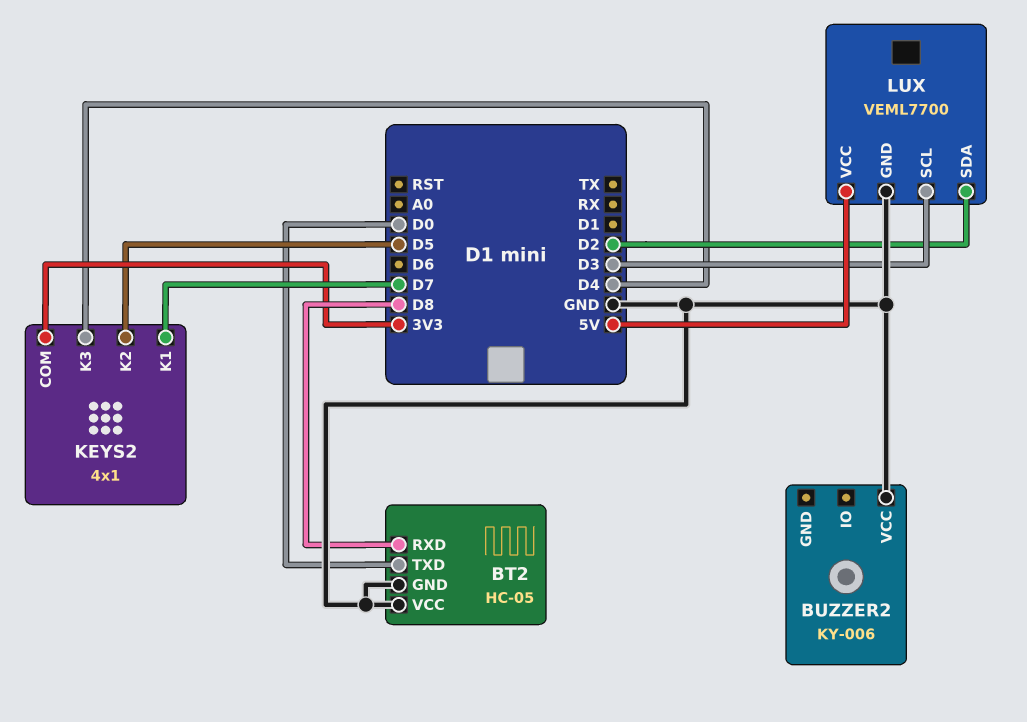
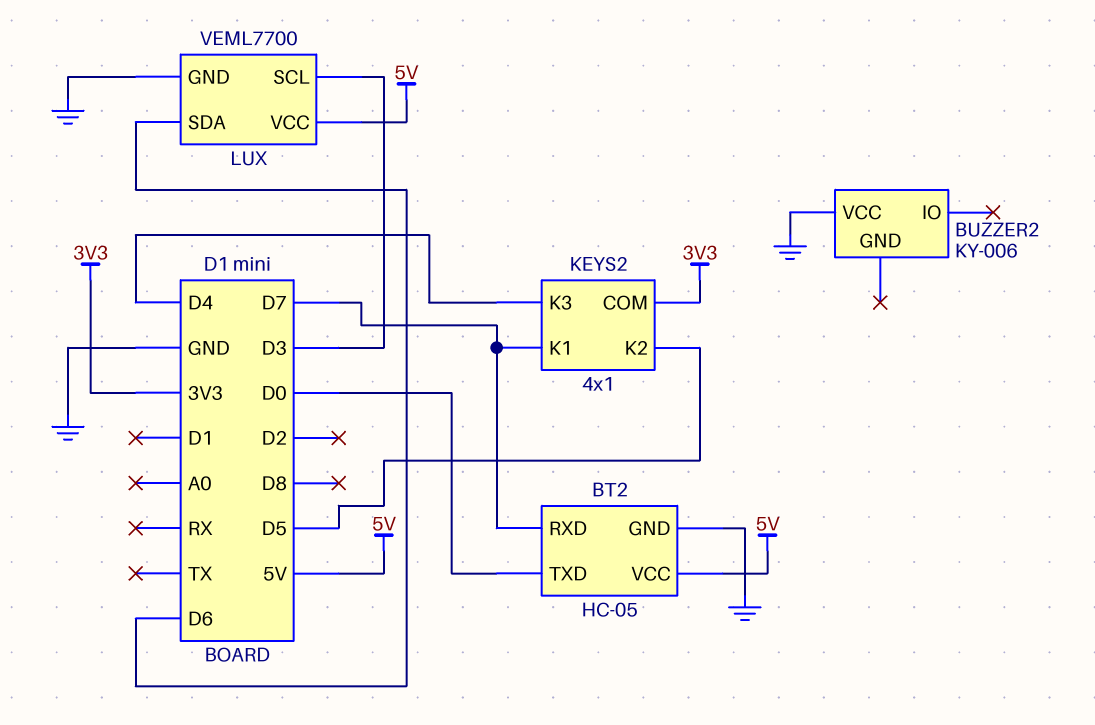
BT2 pin RXD: D8 -> D7
BT2 pin VCC: GND -> 5V
LUX pin SDA: D2 -> D6

